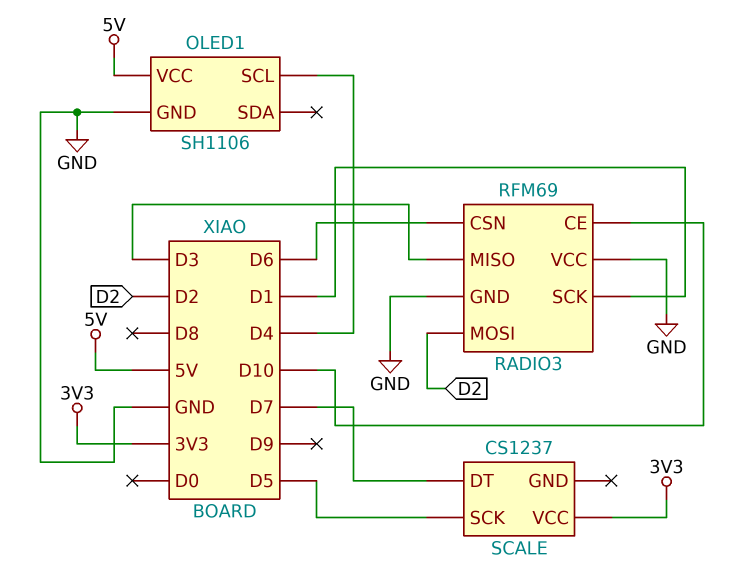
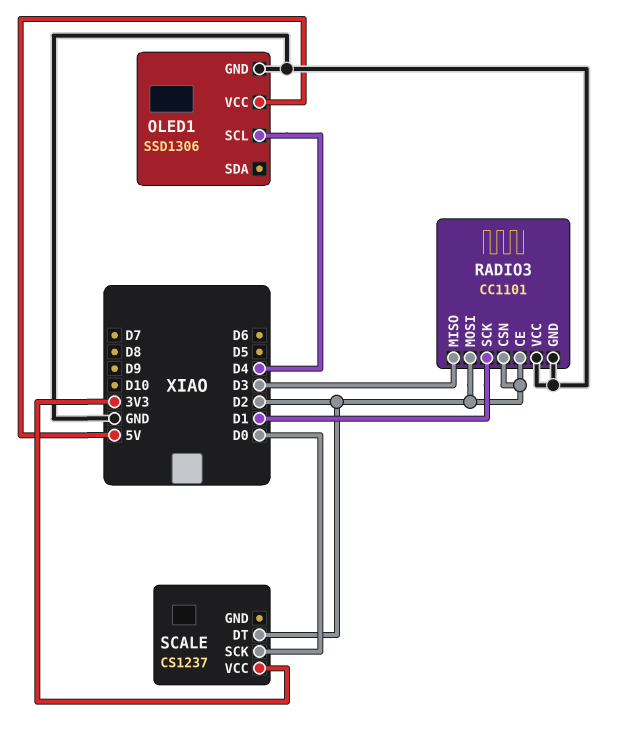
OLED1: SH1106 -> SSD1306
RADIO3: RFM69 -> CC1101
RADIO3 pin CE: D10 -> D2
RADIO3 pin CSN: D6 -> D2
SCALE pin DT: D7 -> D2
SCALE pin SCK: D5 -> D0

